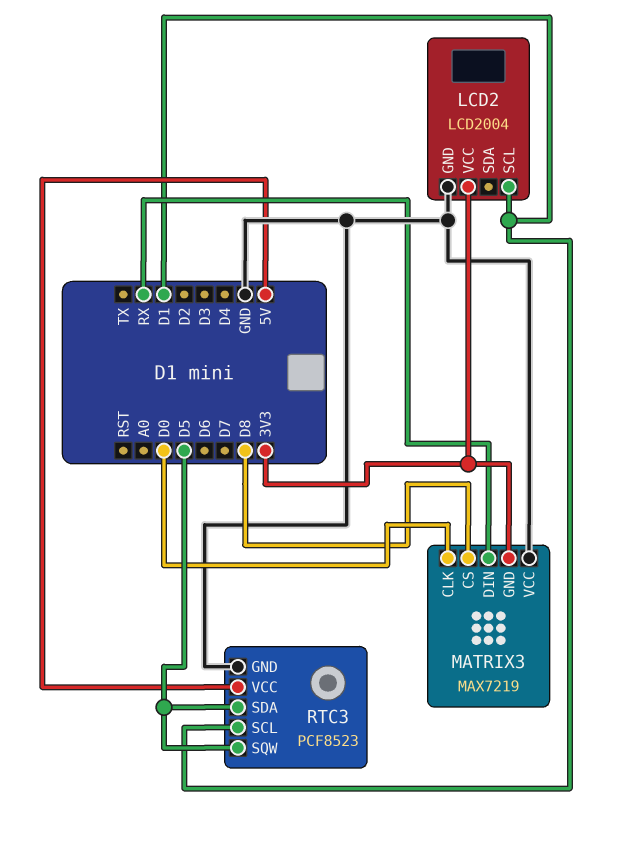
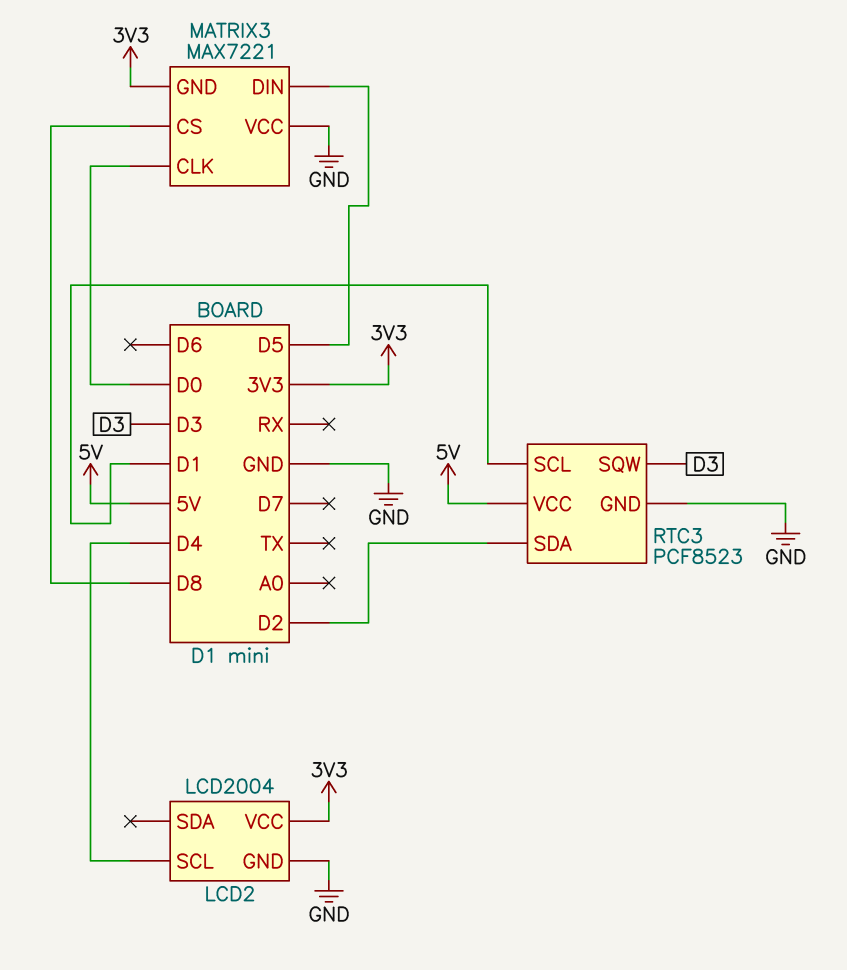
LCD2 pin SCL: D1 -> D4
MATRIX3: MAX7219 -> MAX7221
MATRIX3 pin DIN: RX -> D5
RTC3 pin SDA: D5 -> D2
RTC3 pin SQW: D5 -> D3

